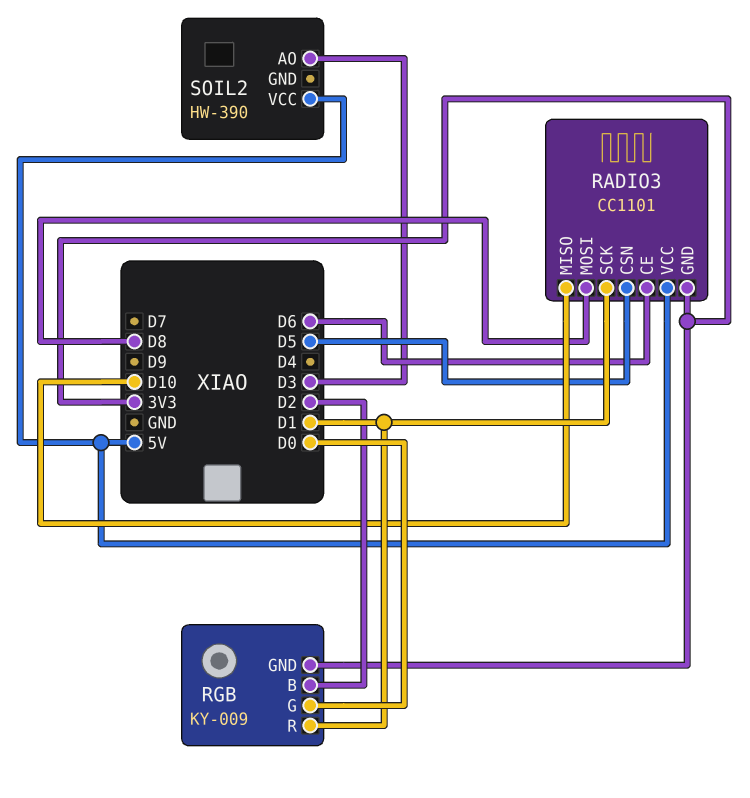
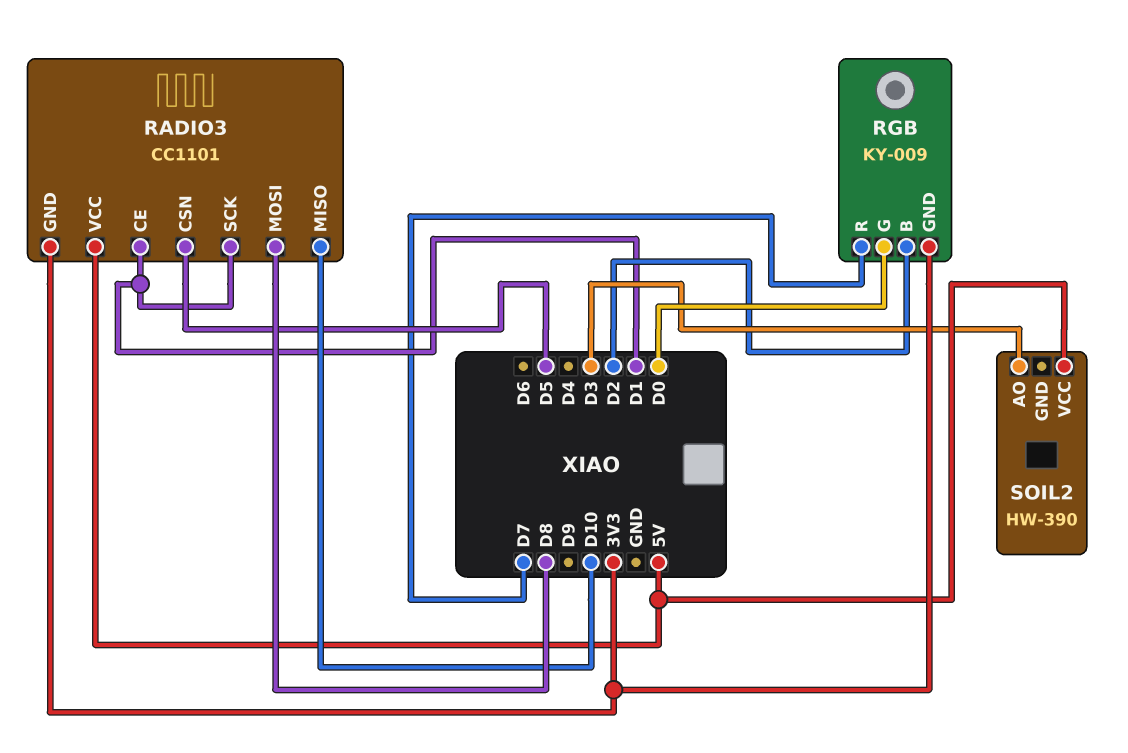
RADIO3 pin CE: D6 -> D1
RGB pin R: D1 -> D7

